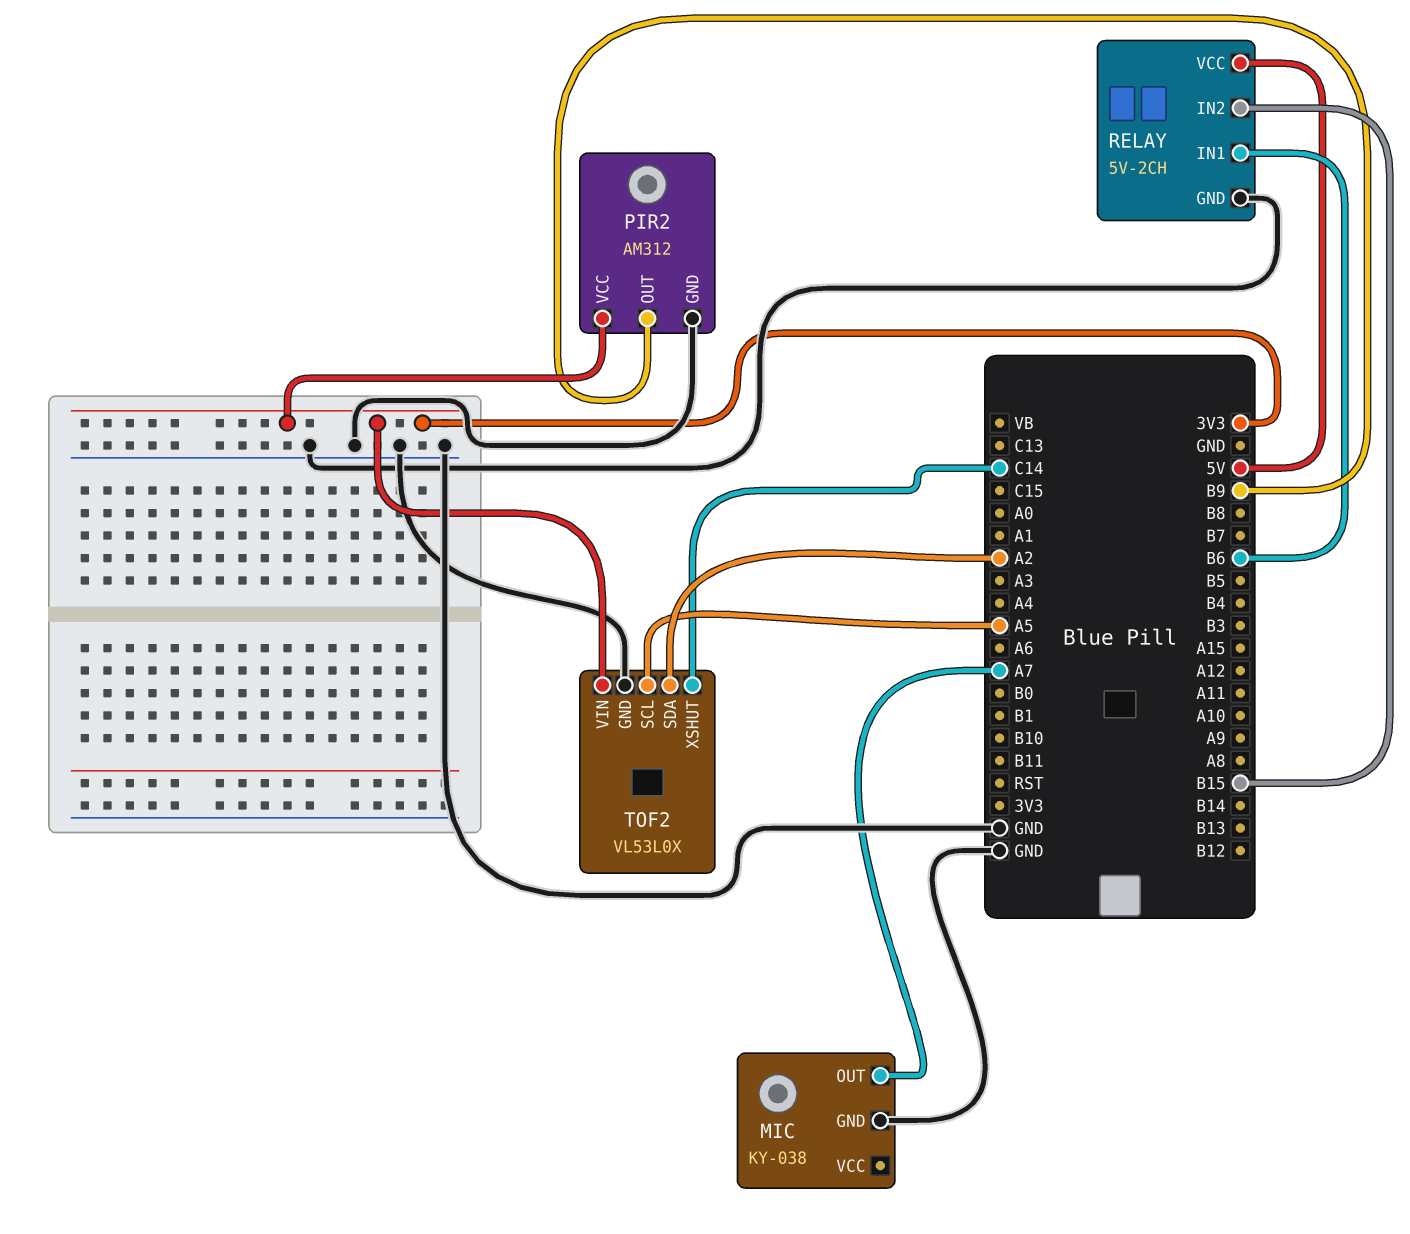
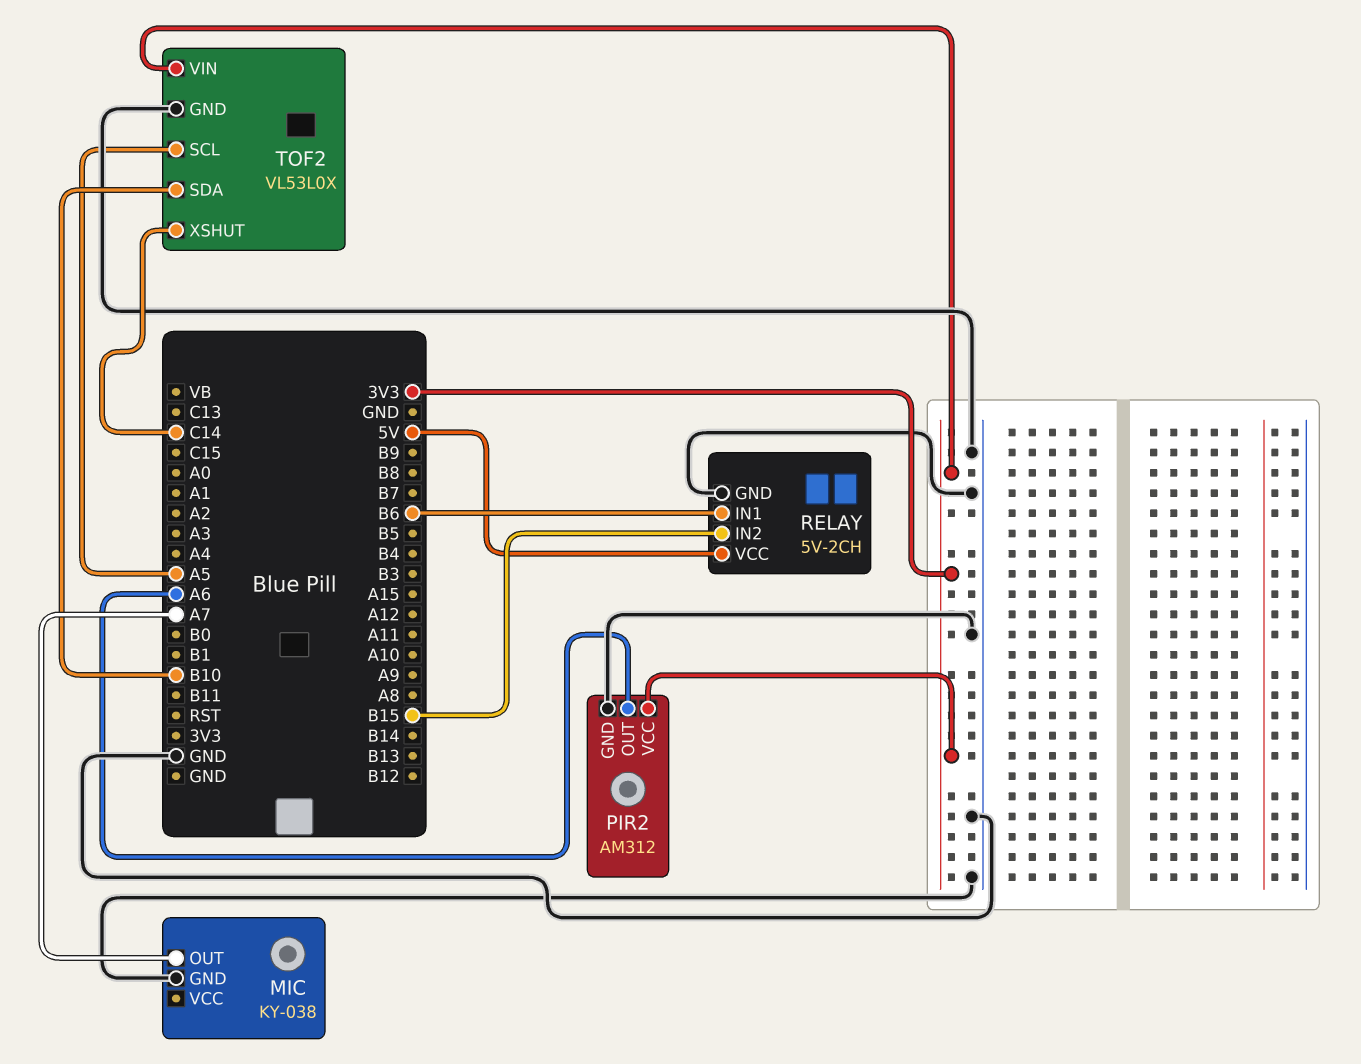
PIR2 pin OUT: B9 -> A6
TOF2 pin SDA: A2 -> B10

